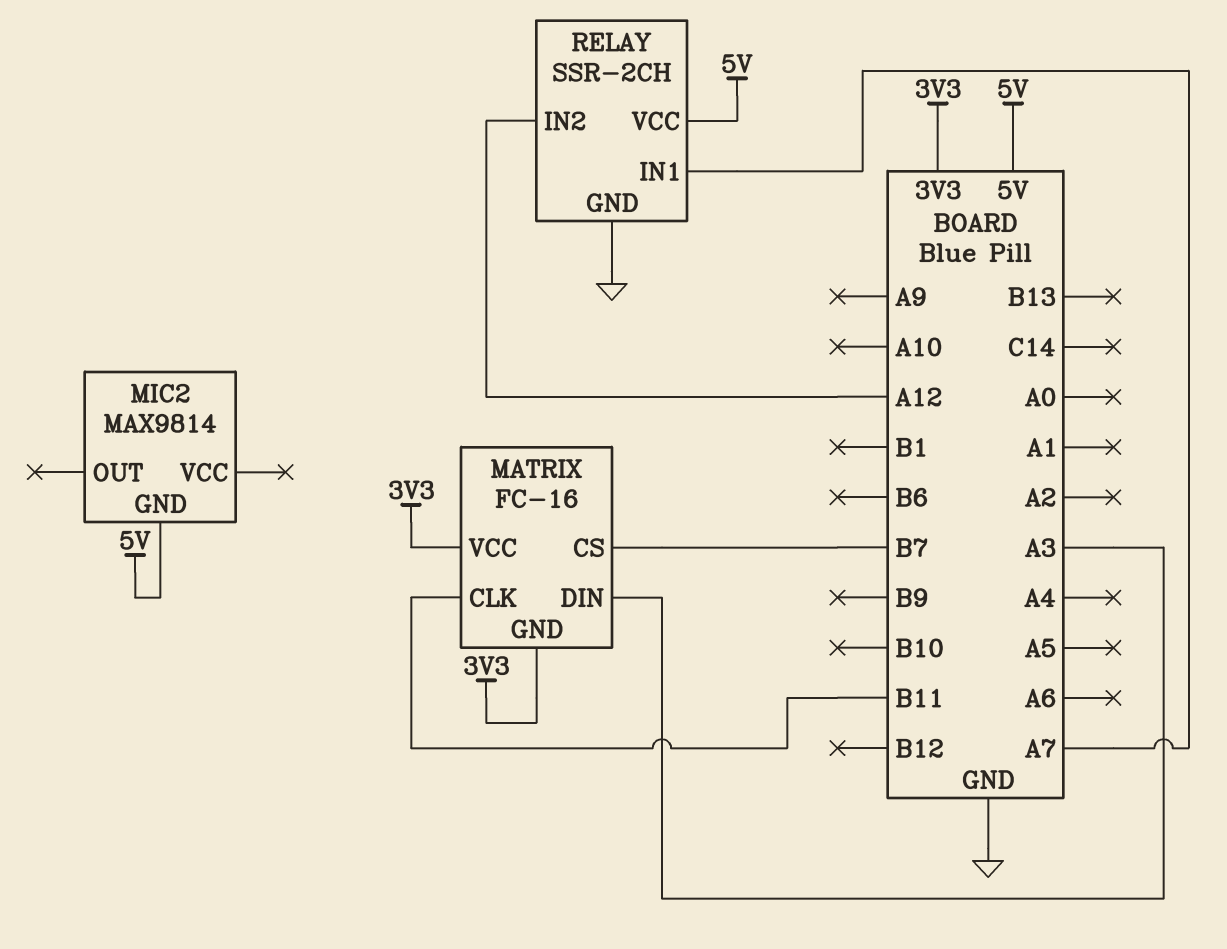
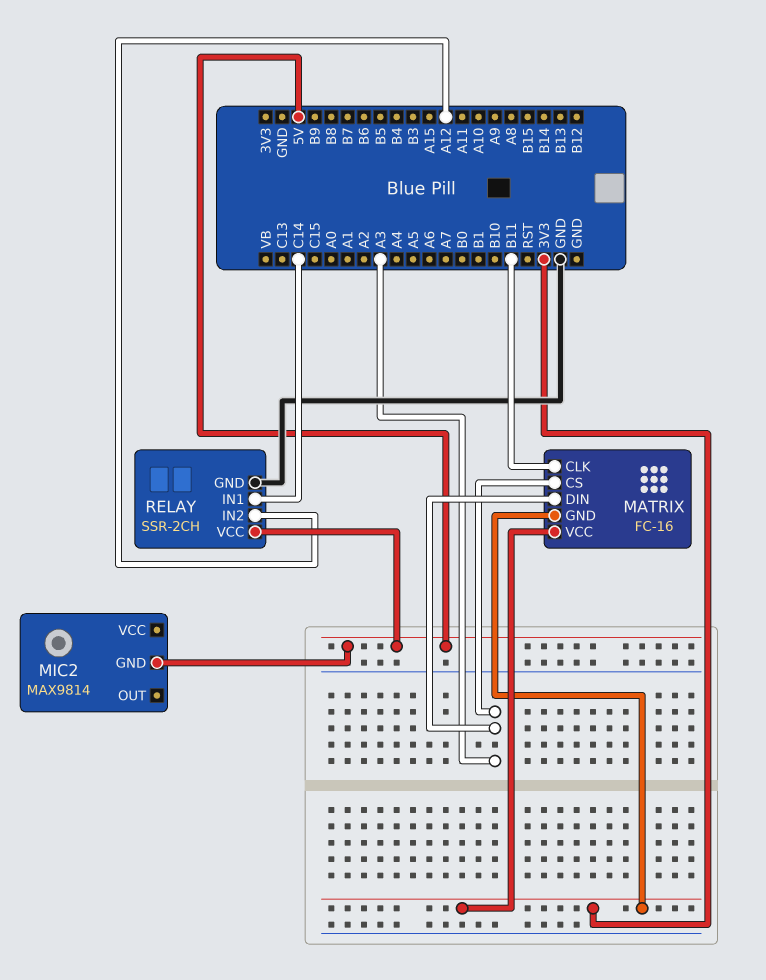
MATRIX pin CS: B7 -> A3
RELAY pin IN1: A7 -> C14

